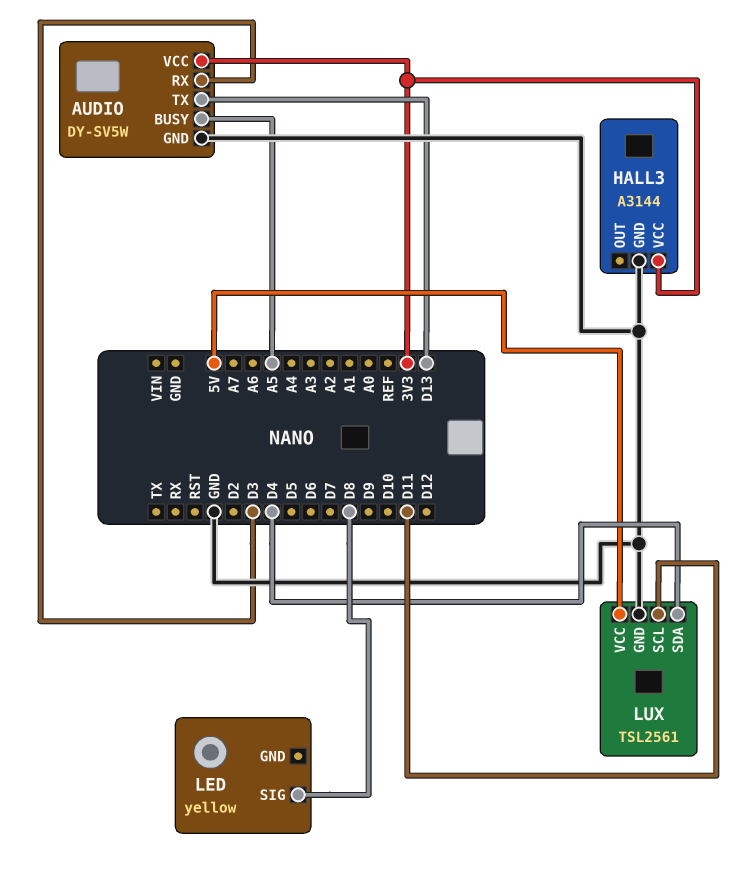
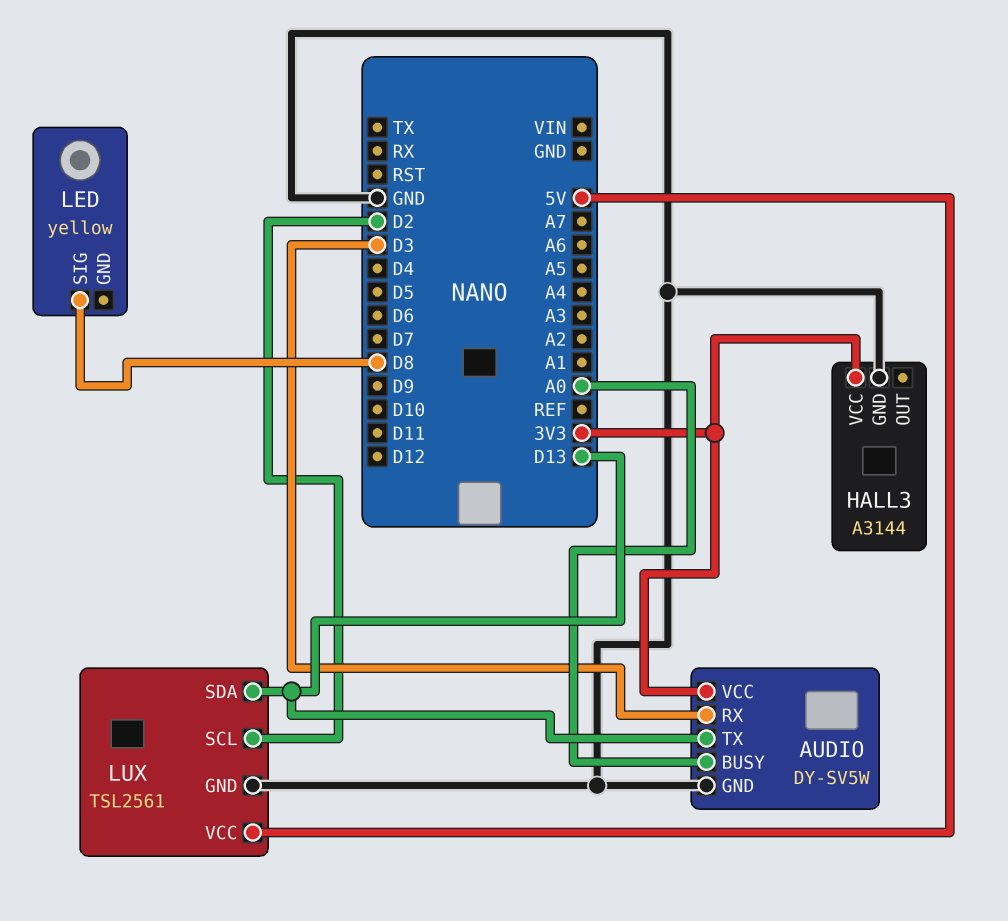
AUDIO pin BUSY: A5 -> A0
LUX pin SCL: D11 -> D2
LUX pin SDA: D4 -> D13

